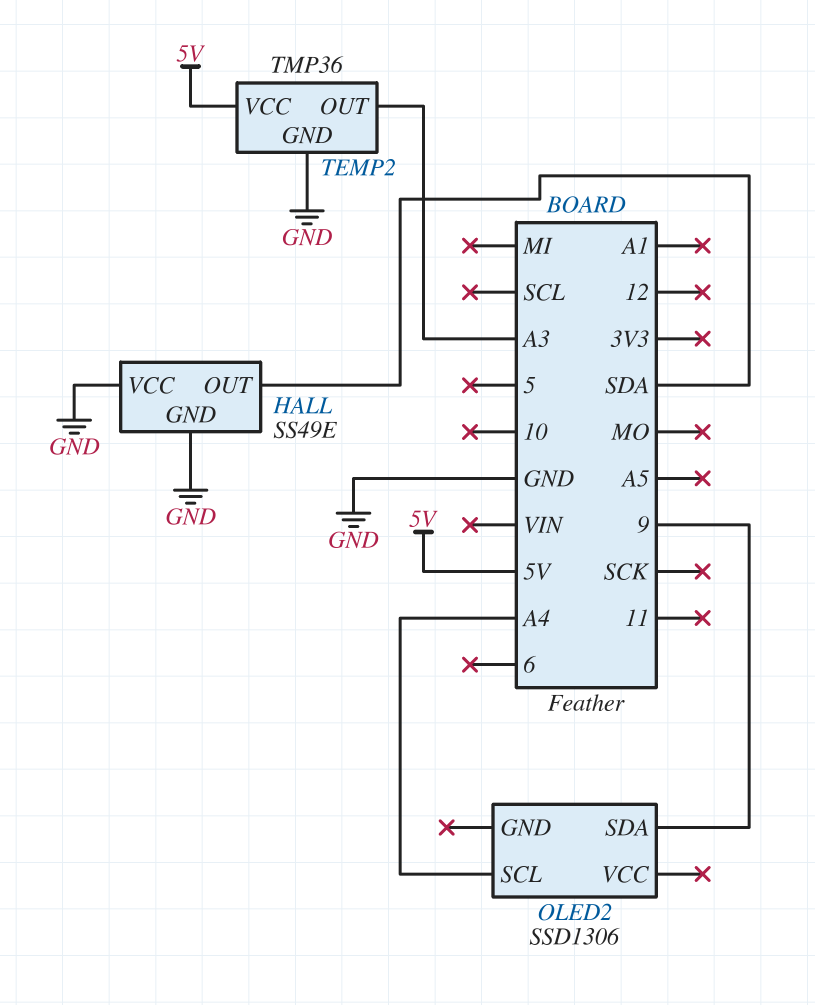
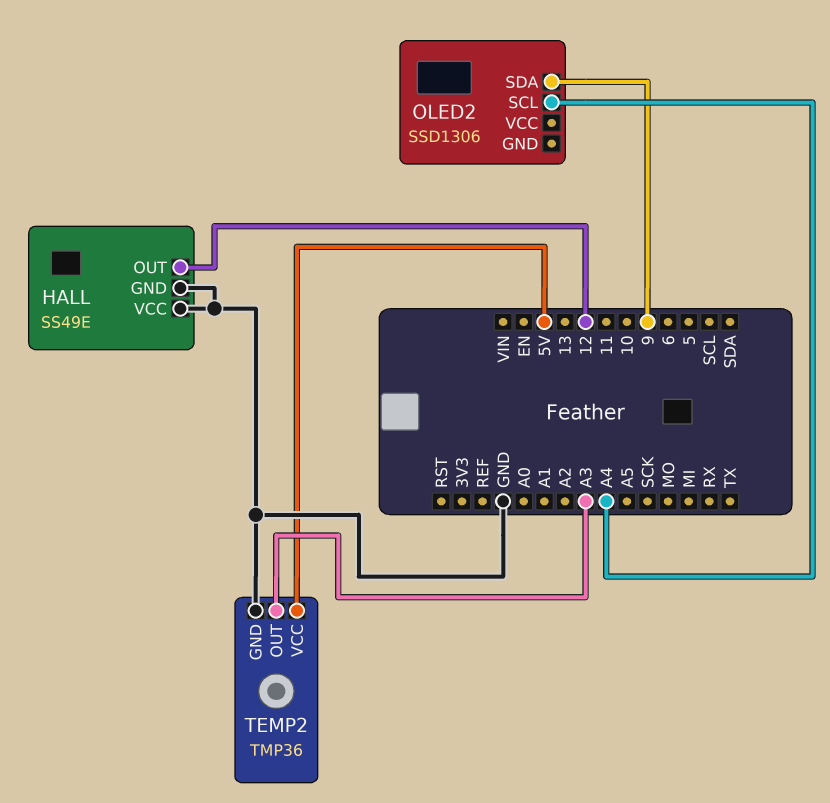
HALL pin OUT: SDA -> 12

